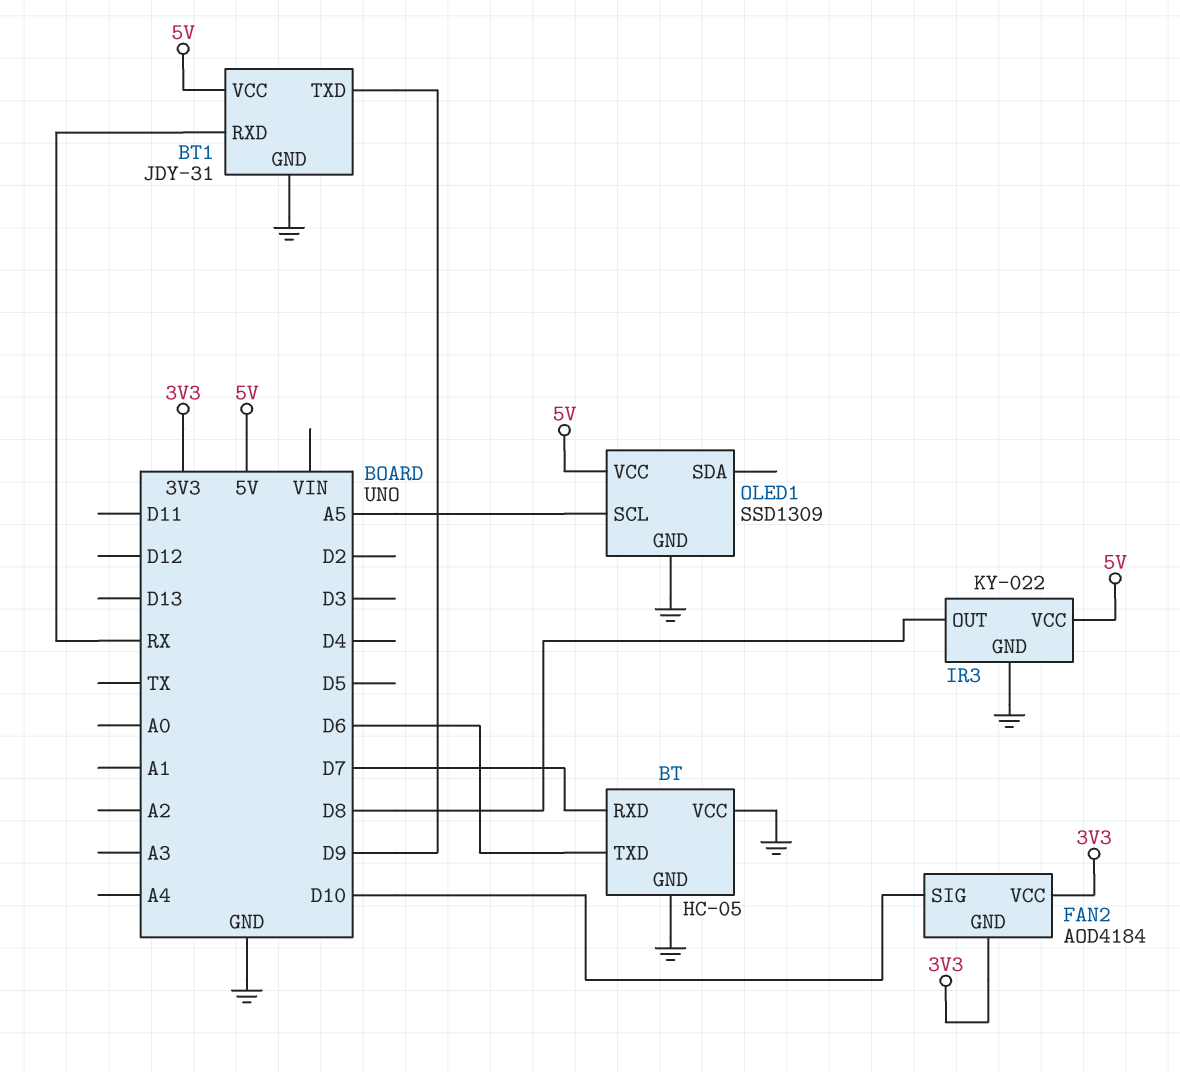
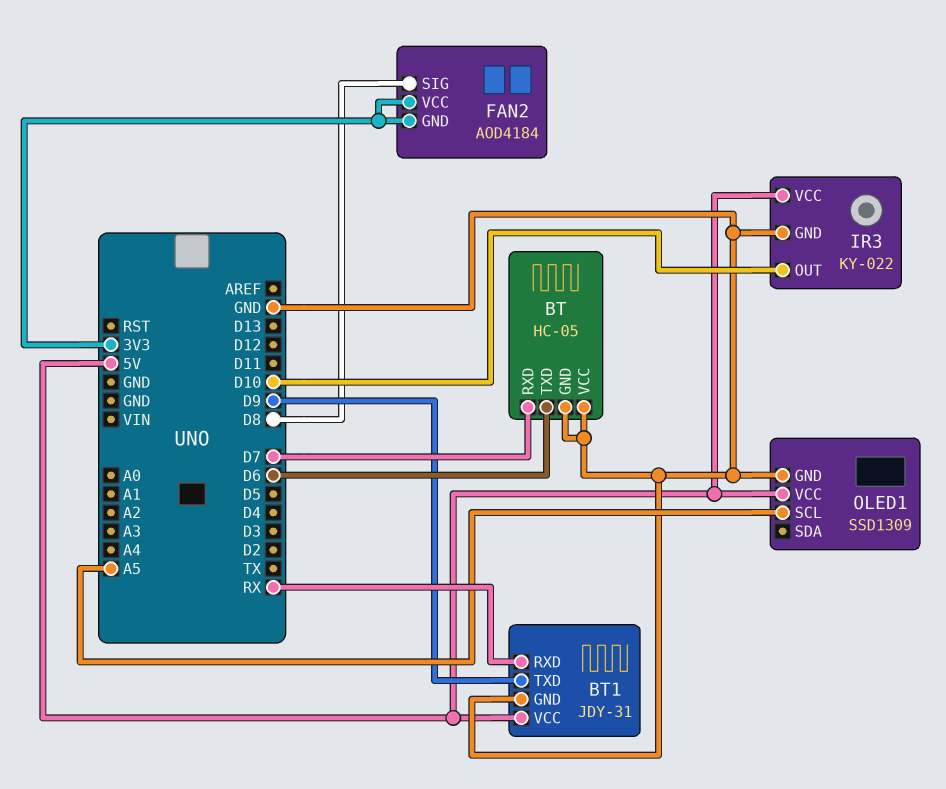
FAN2 pin SIG: D10 -> D8
IR3 pin OUT: D8 -> D10

